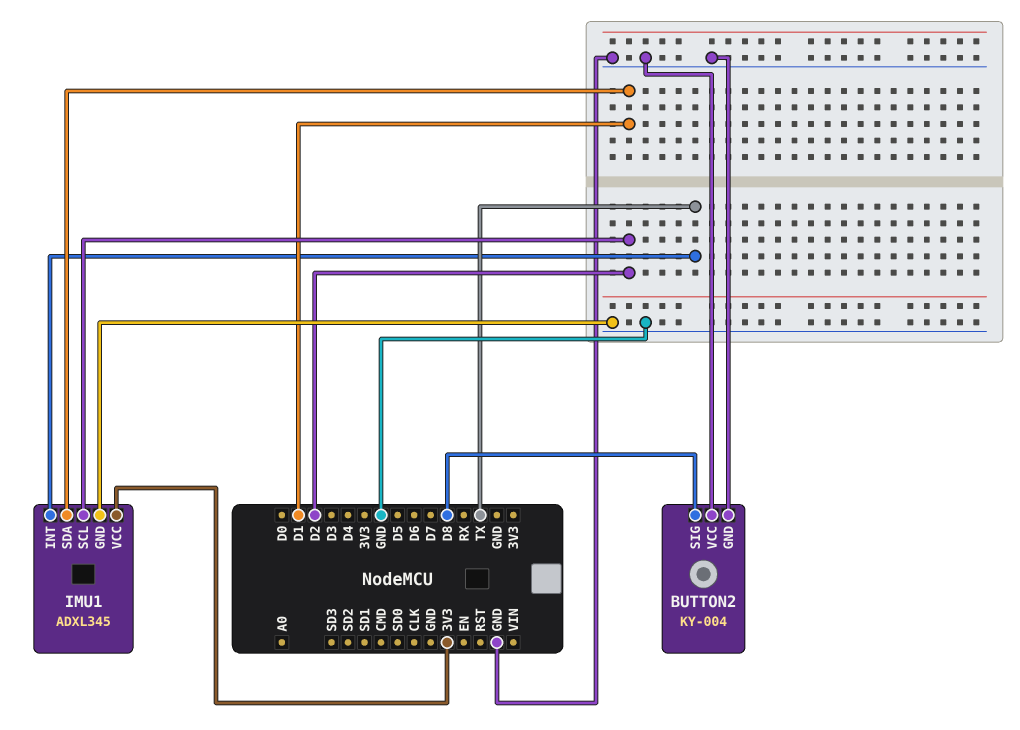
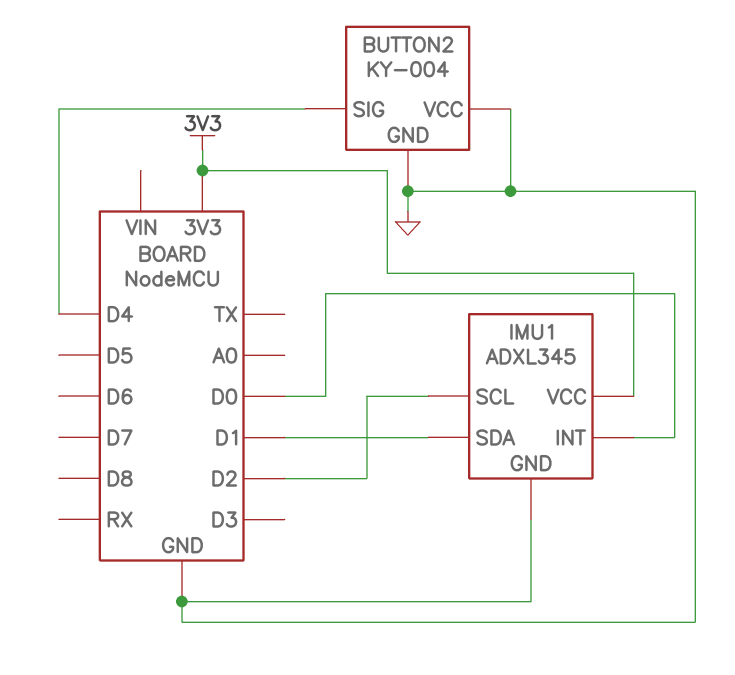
BUTTON2 pin SIG: D8 -> D4
IMU1 pin INT: TX -> D0

